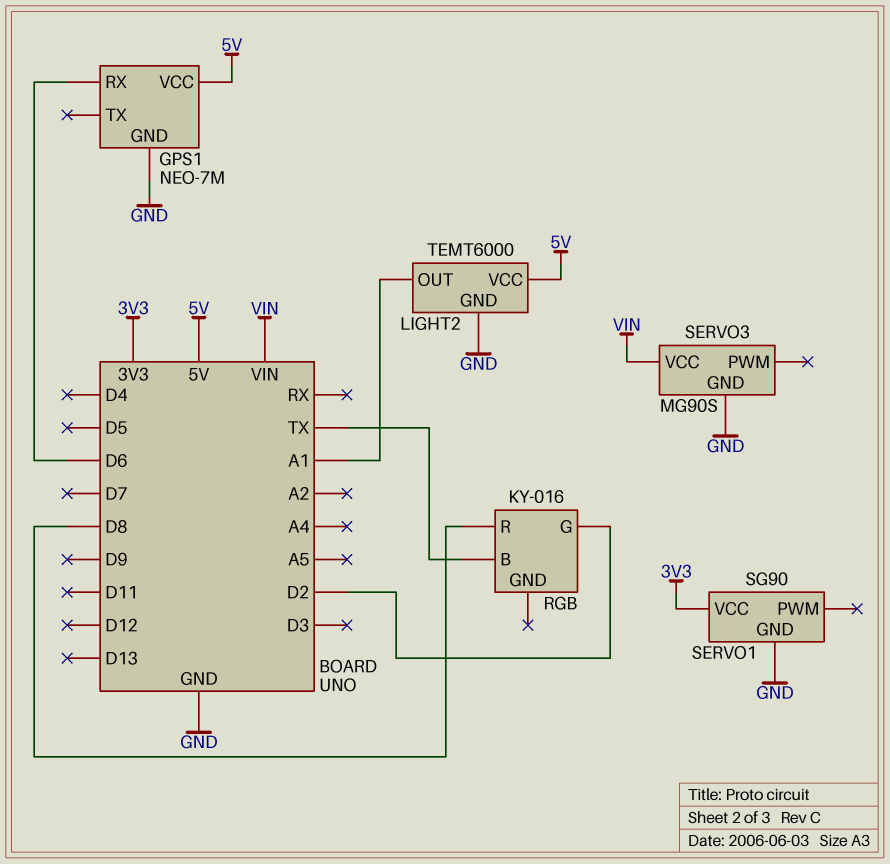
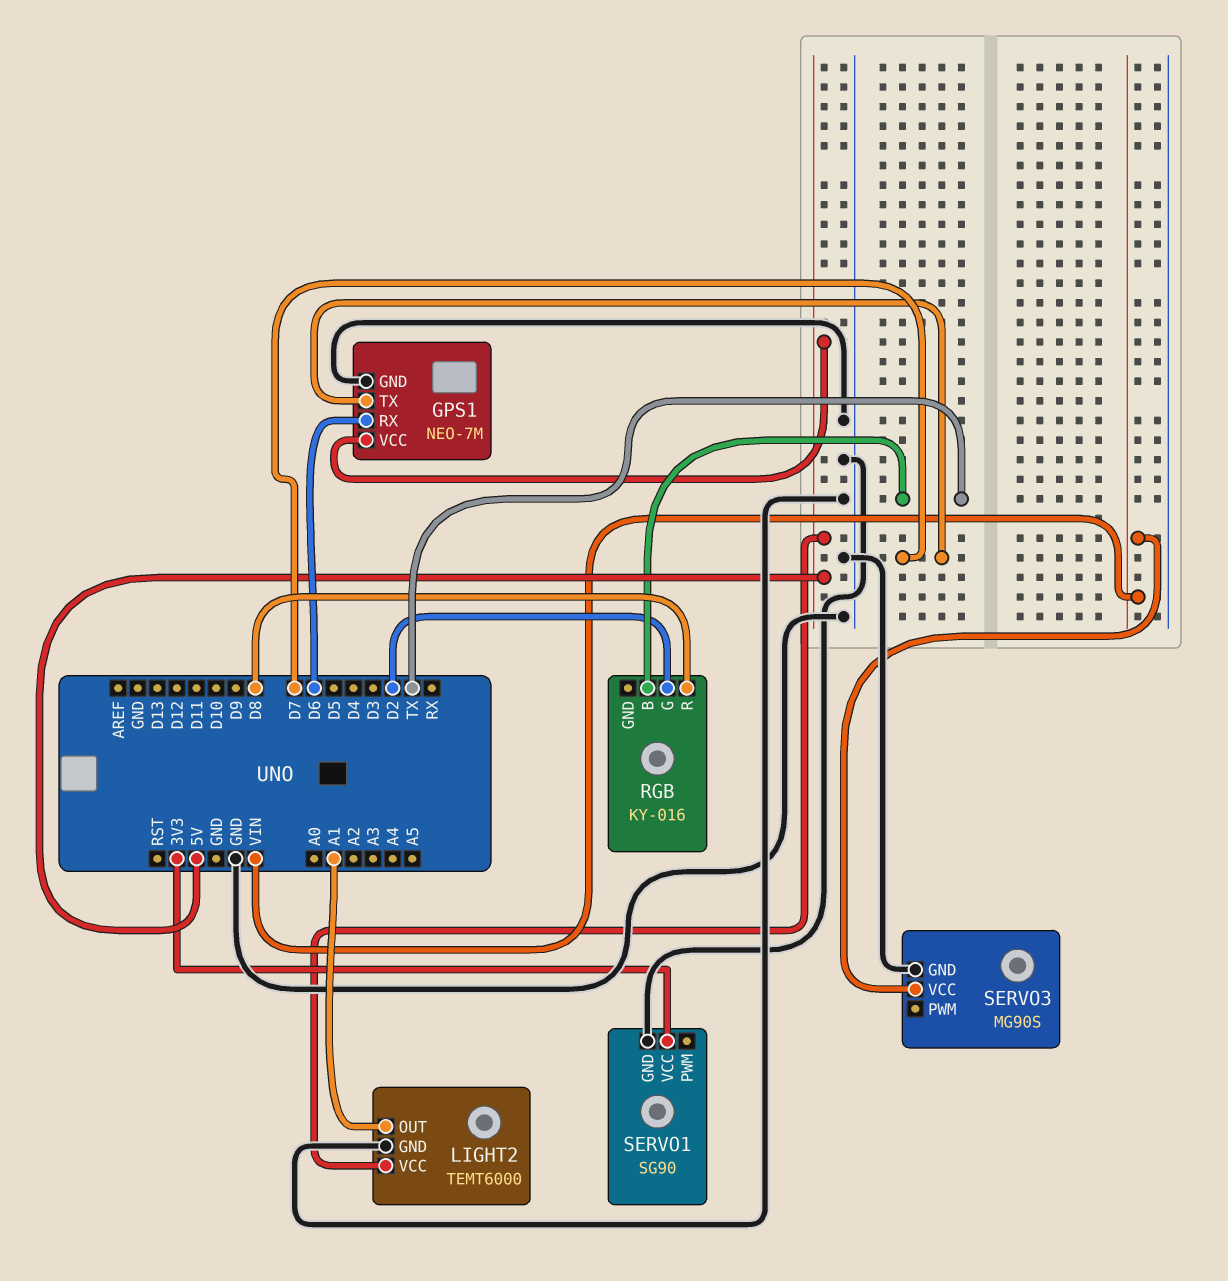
GPS1 pin TX: none -> D7

